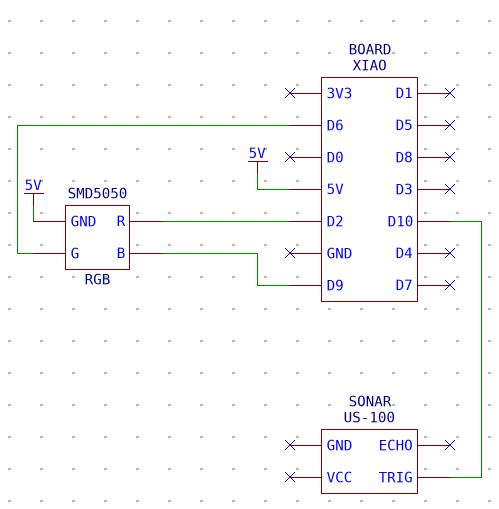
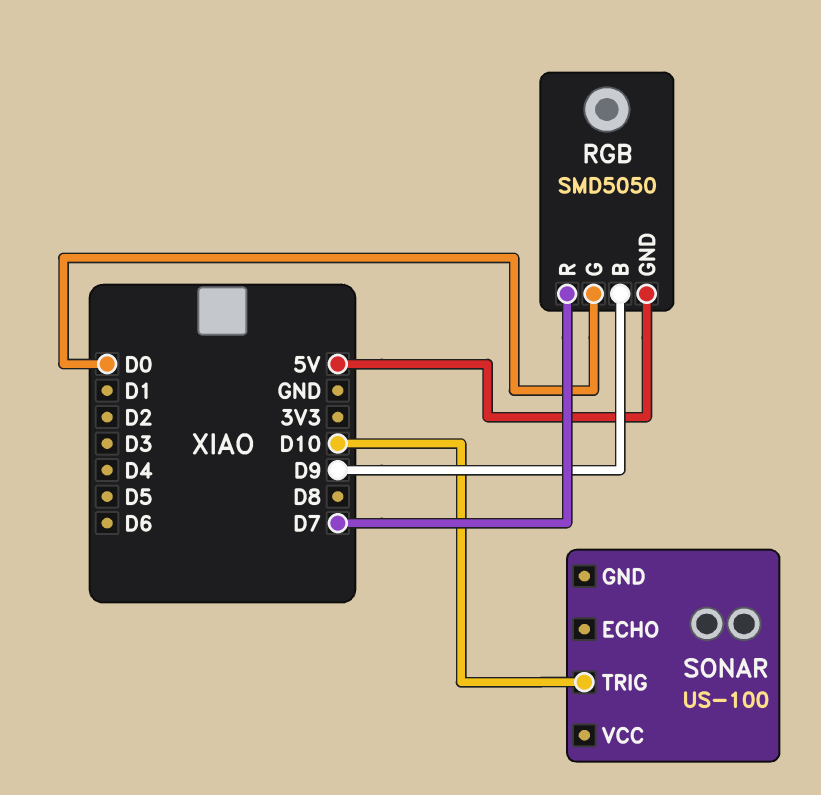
RGB pin G: D6 -> D0
RGB pin R: D2 -> D7

